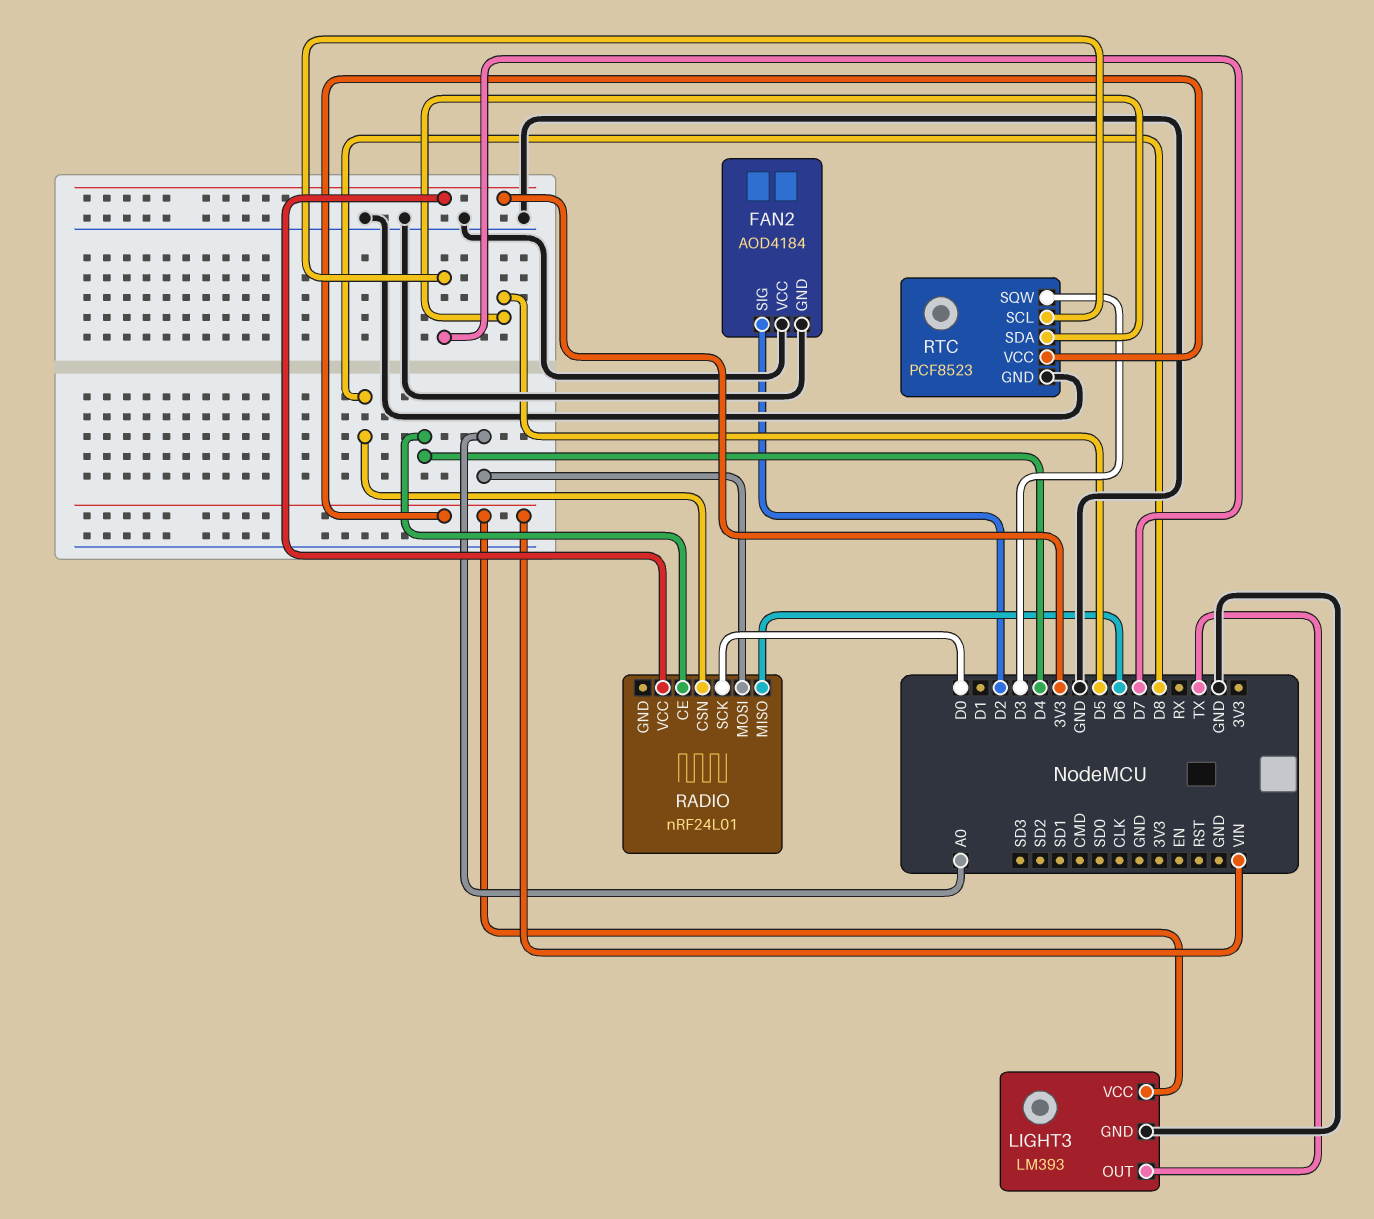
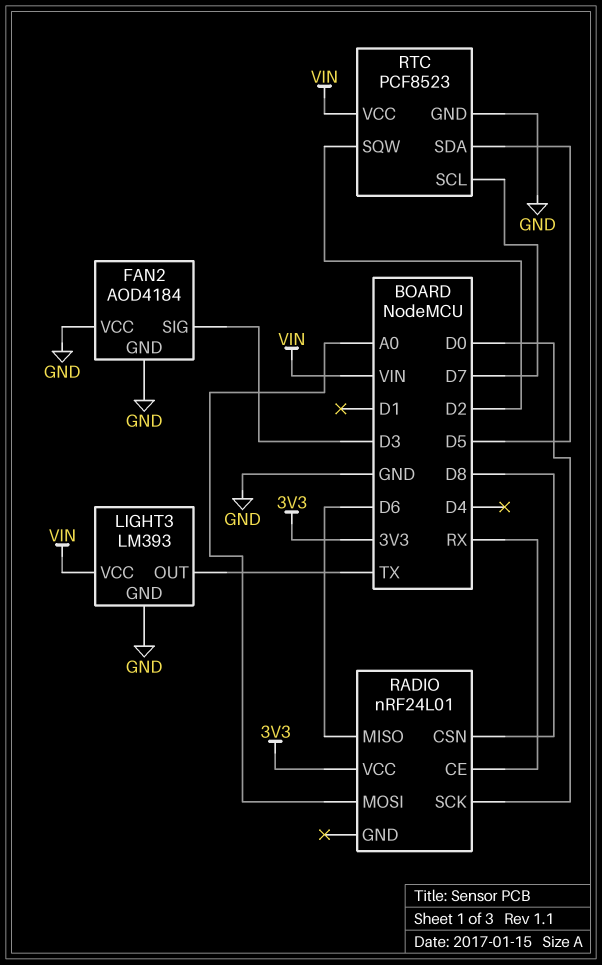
FAN2 pin SIG: D2 -> D3
RADIO pin CE: D4 -> RX
RTC pin SQW: D3 -> D2

